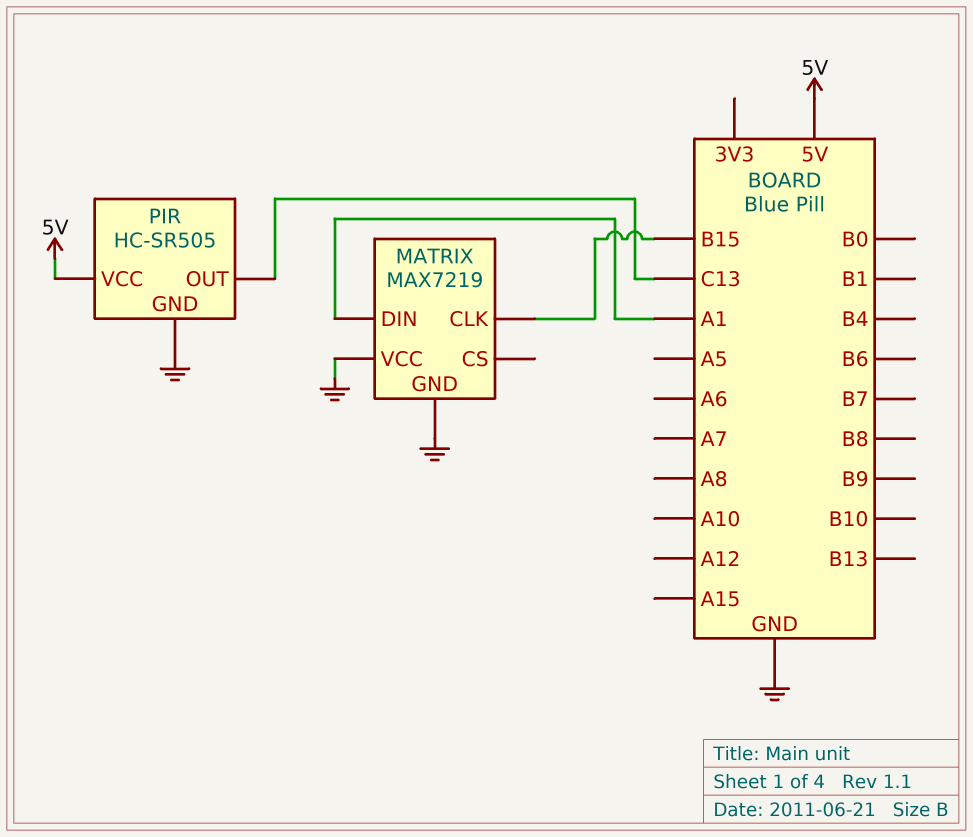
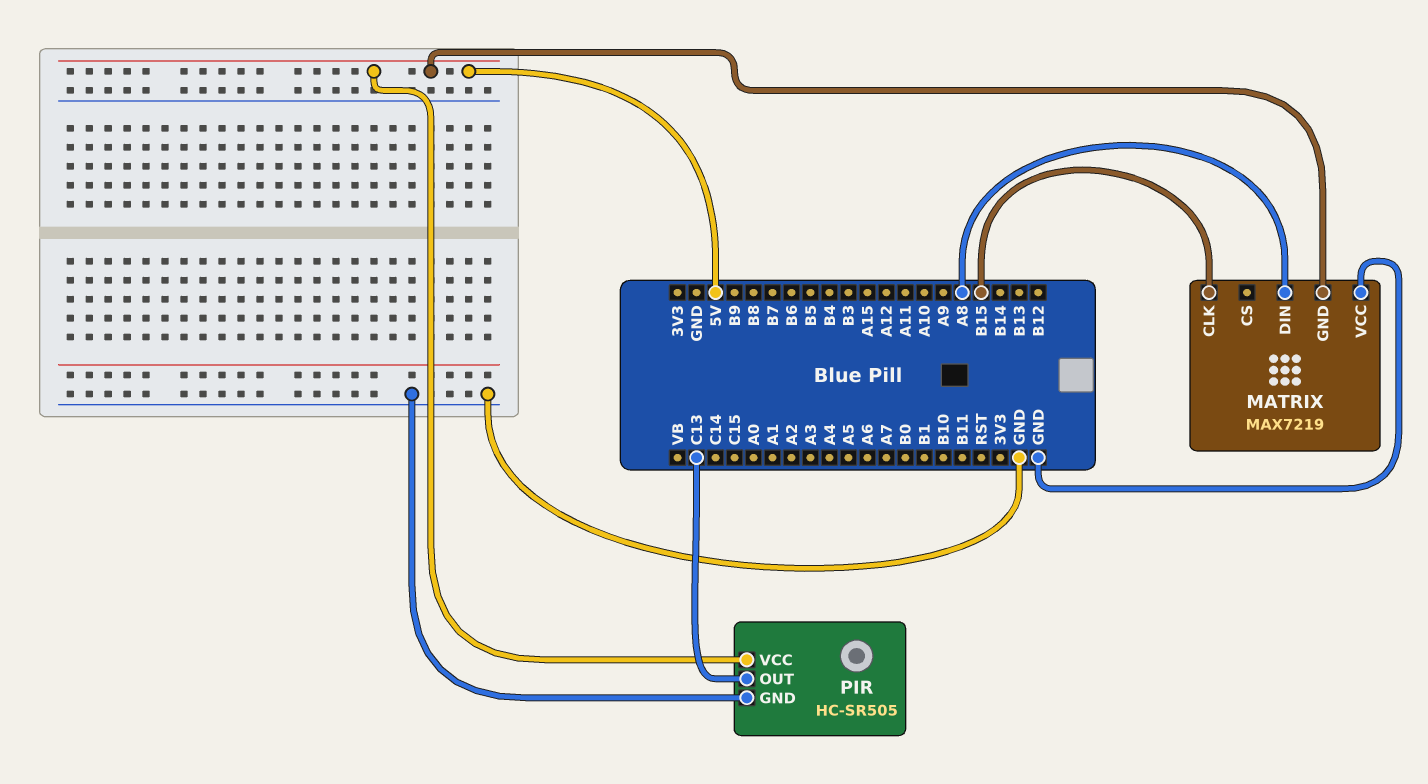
MATRIX pin DIN: A1 -> A8
MATRIX pin GND: GND -> 5V

